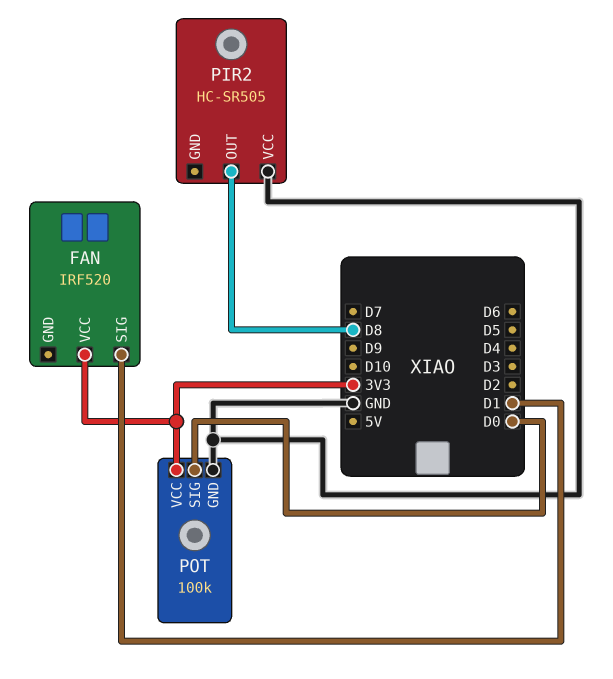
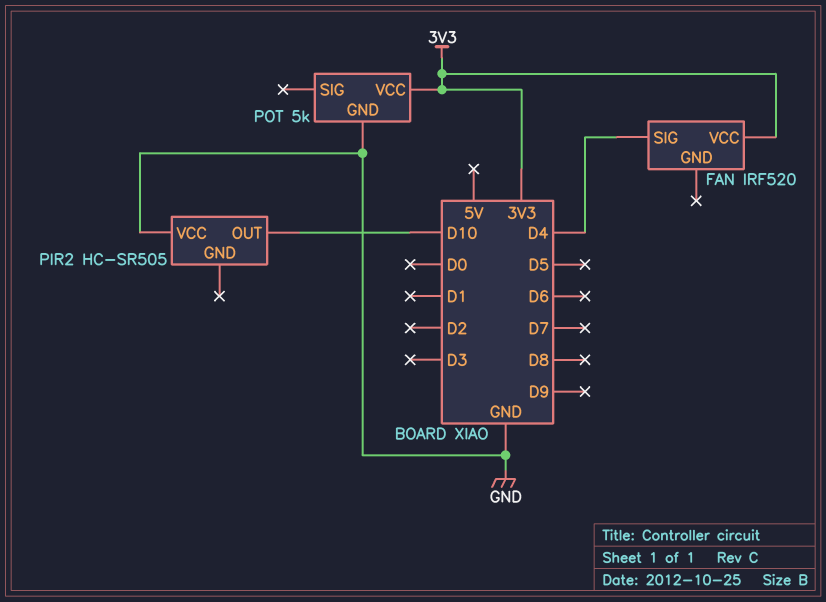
FAN pin SIG: D1 -> D4
PIR2 pin OUT: D8 -> D10
POT: 100k -> 5k
POT pin SIG: D0 -> none

